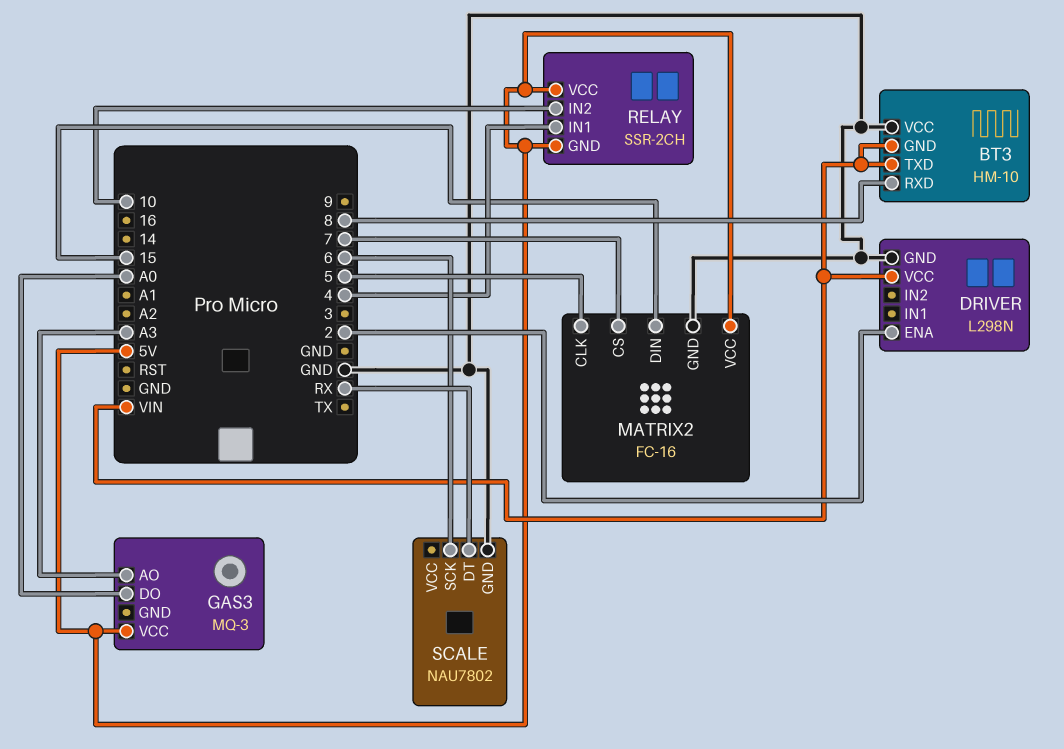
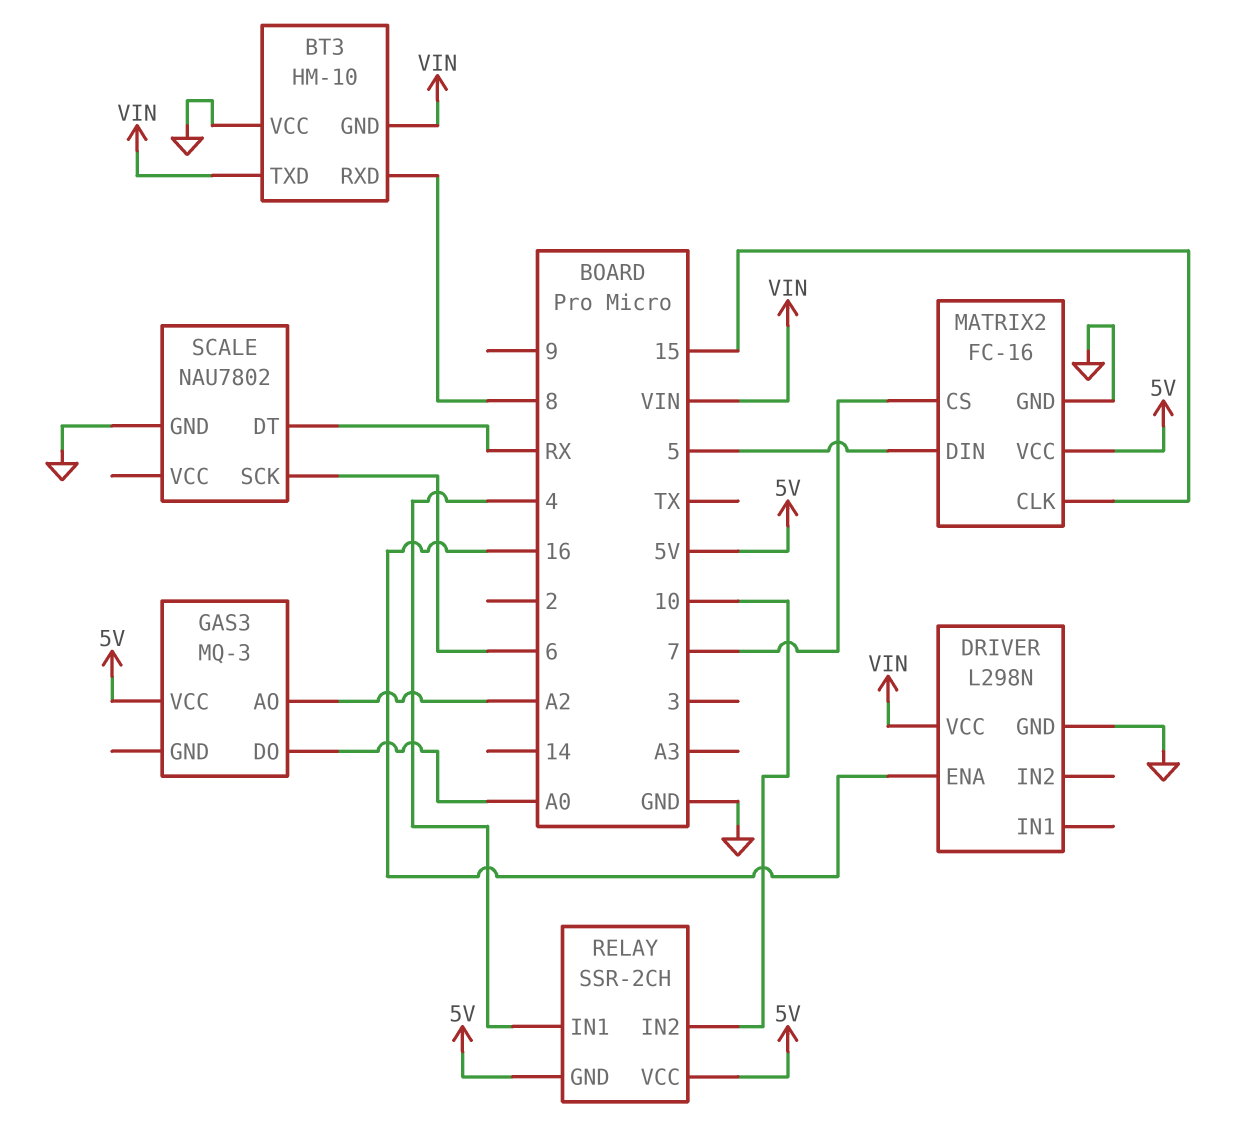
DRIVER pin ENA: 2 -> 16
GAS3 pin AO: A3 -> A2
MATRIX2 pin CLK: 5 -> 15
MATRIX2 pin DIN: 15 -> 5

